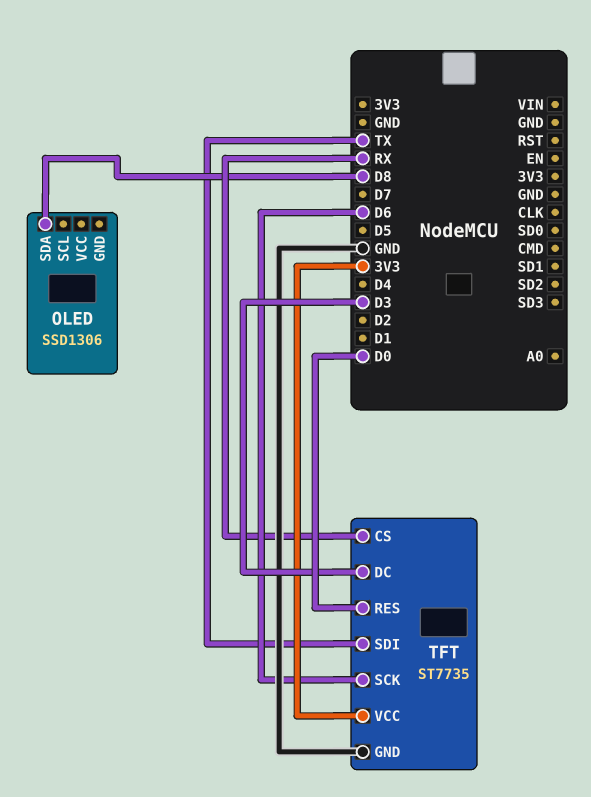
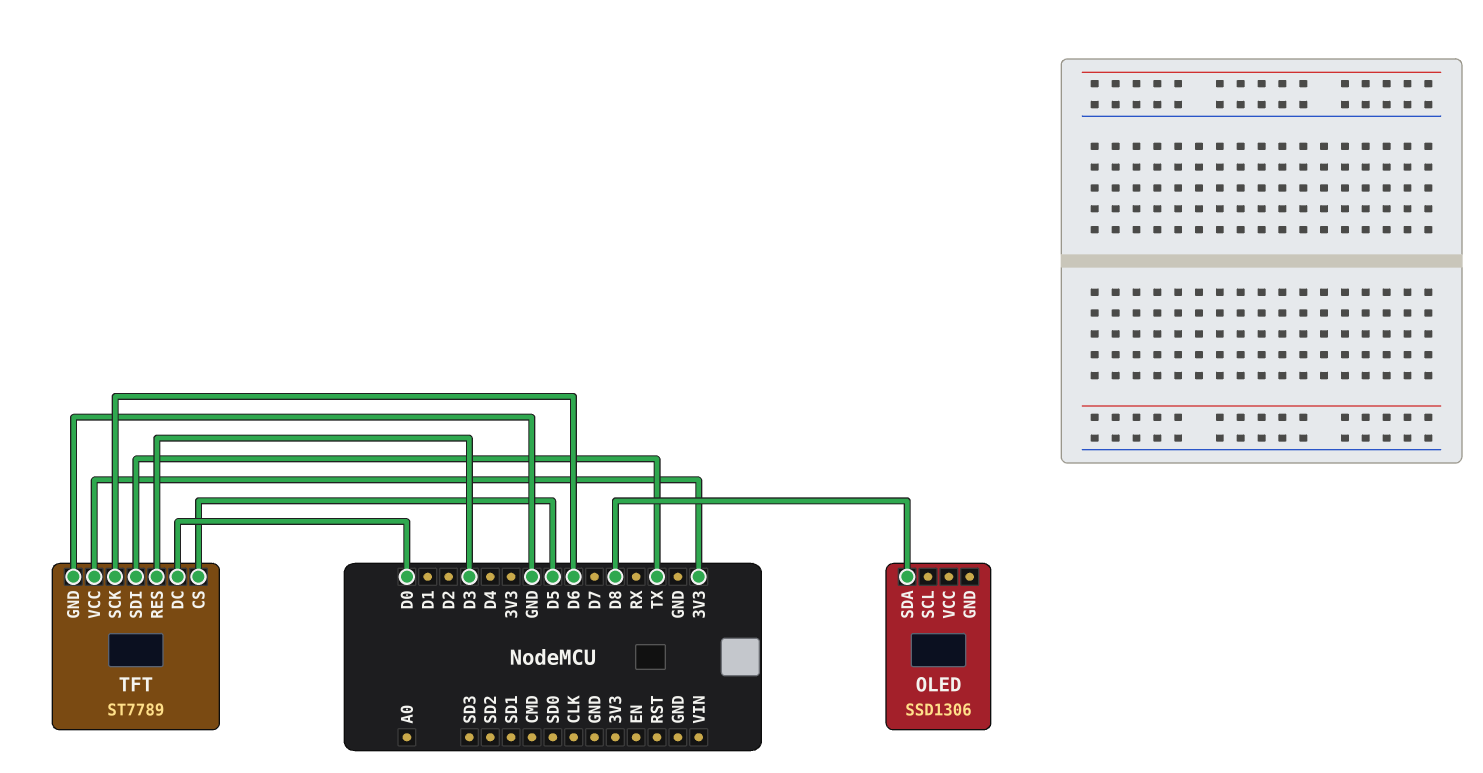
TFT: ST7735 -> ST7789
TFT pin CS: RX -> D5
TFT pin DC: D3 -> D0
TFT pin RES: D0 -> D3

